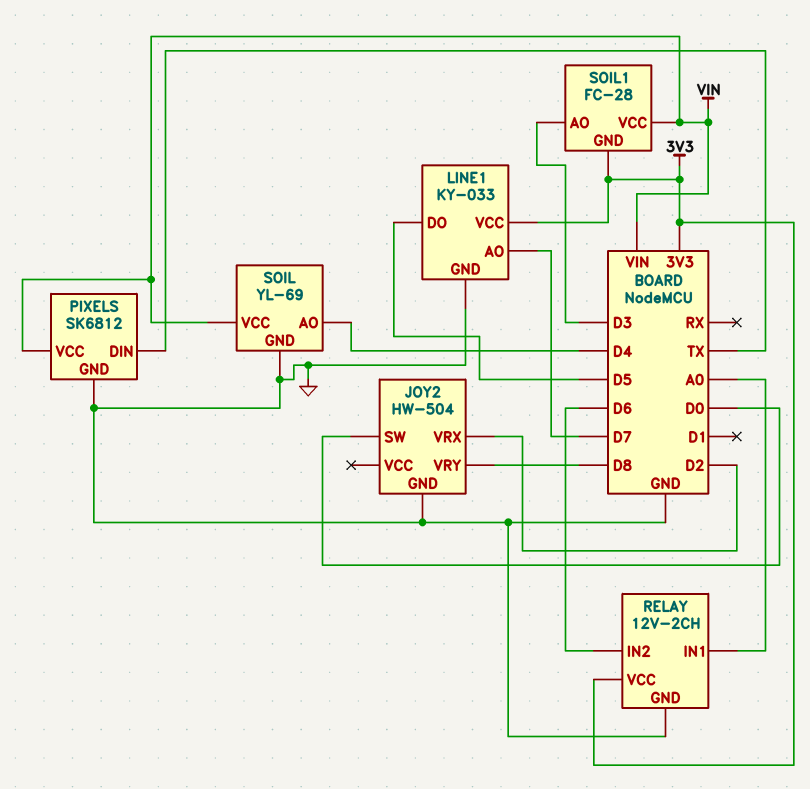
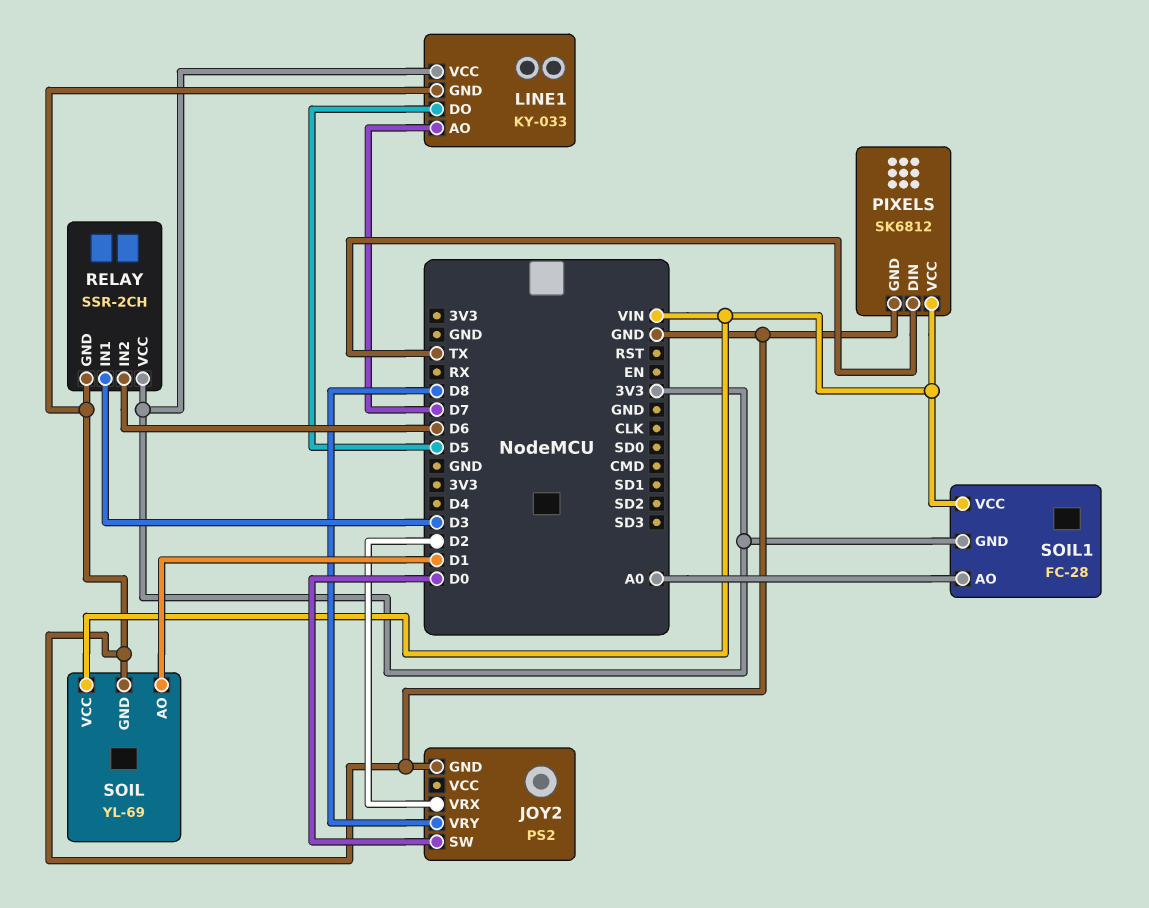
JOY2: HW-504 -> PS2
RELAY: 12V-2CH -> SSR-2CH
RELAY pin IN1: A0 -> D3
SOIL pin AO: D4 -> D1
SOIL1 pin AO: D3 -> A0

